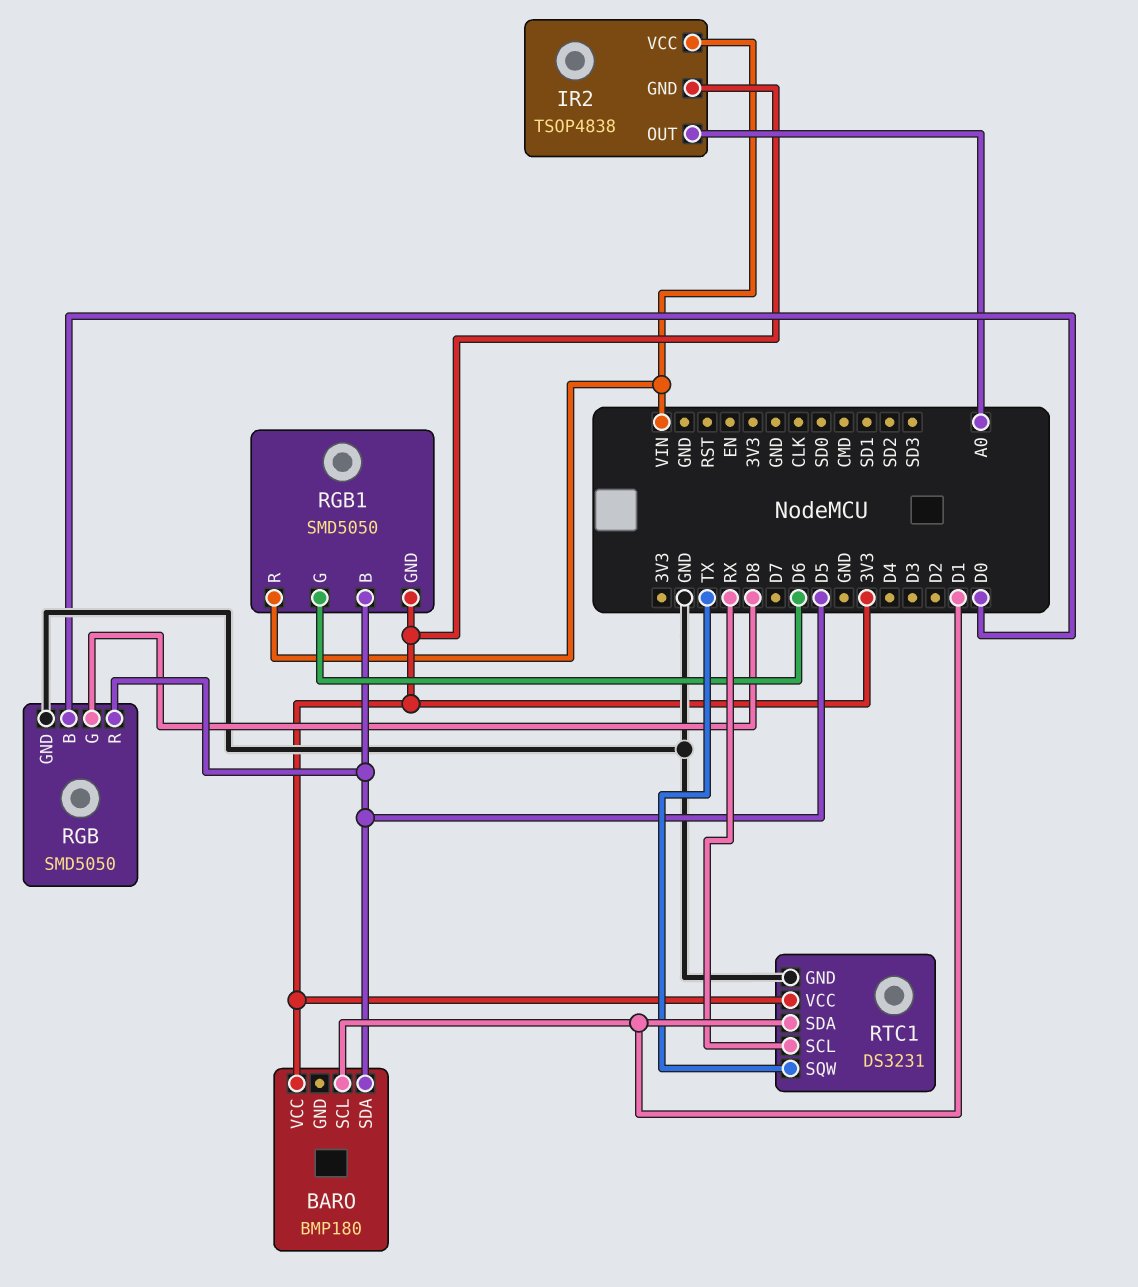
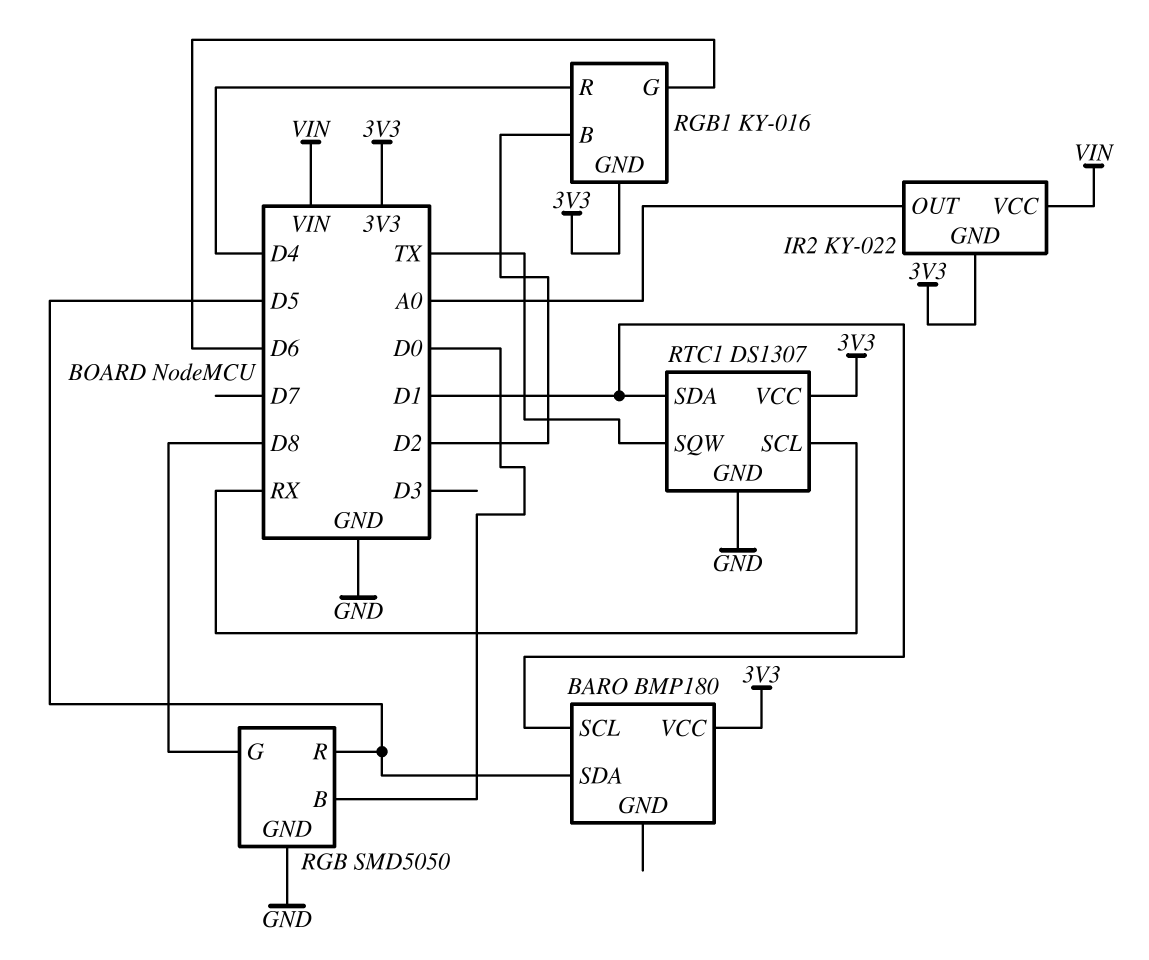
IR2: TSOP4838 -> KY-022
RGB1: SMD5050 -> KY-016
RGB1 pin B: D5 -> D2
RGB1 pin R: VIN -> D4
RTC1: DS3231 -> DS1307

